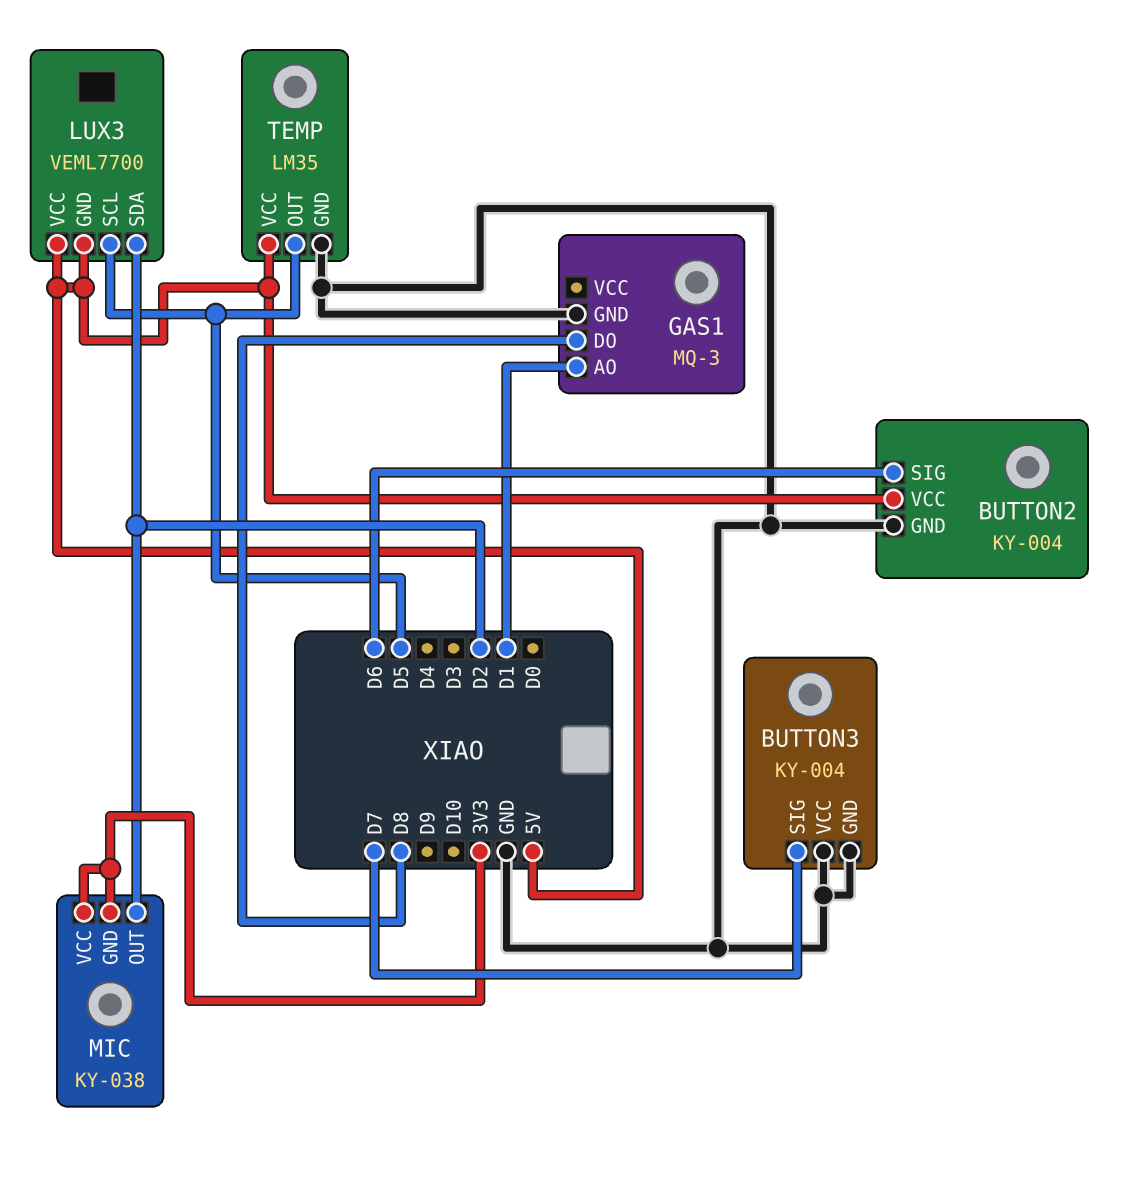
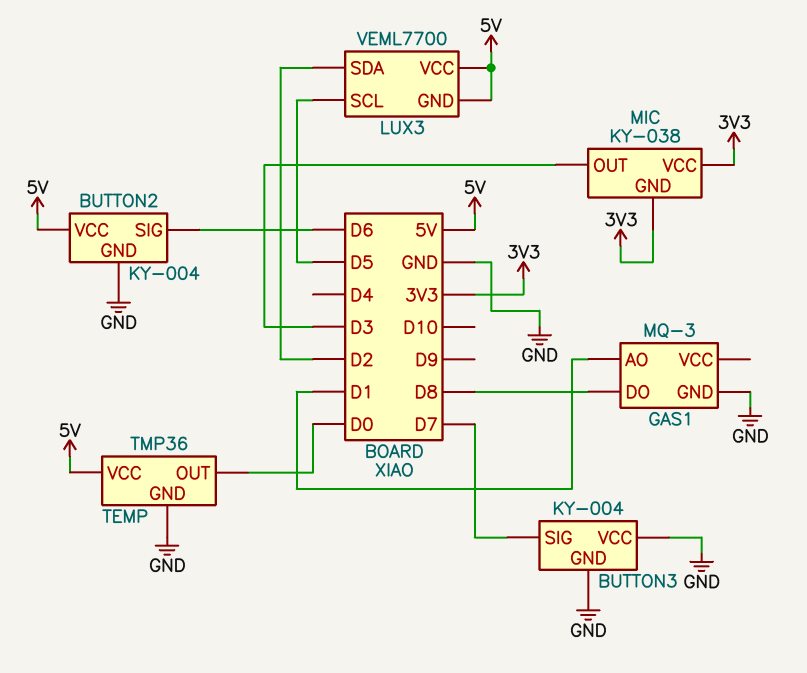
MIC pin OUT: D2 -> D3
TEMP: LM35 -> TMP36
TEMP pin OUT: D5 -> D0

